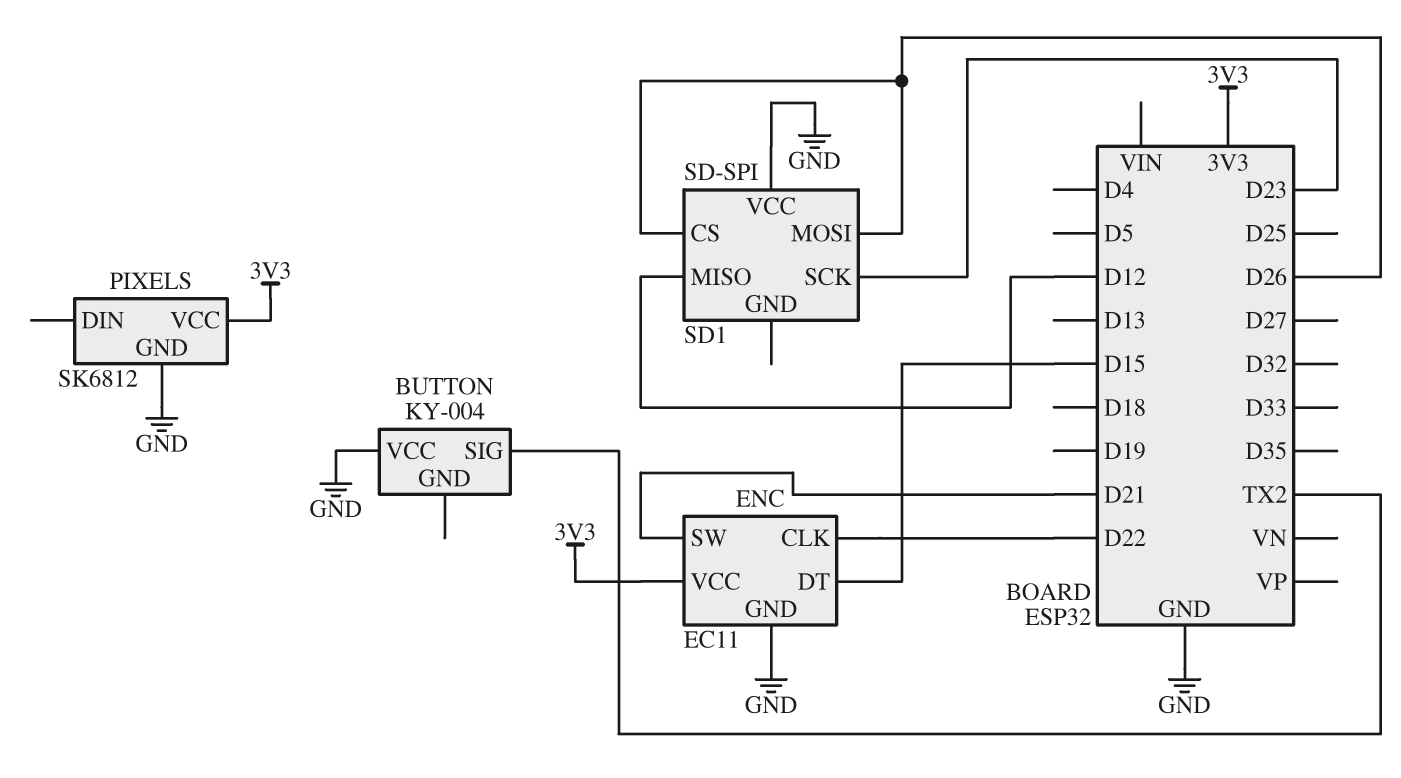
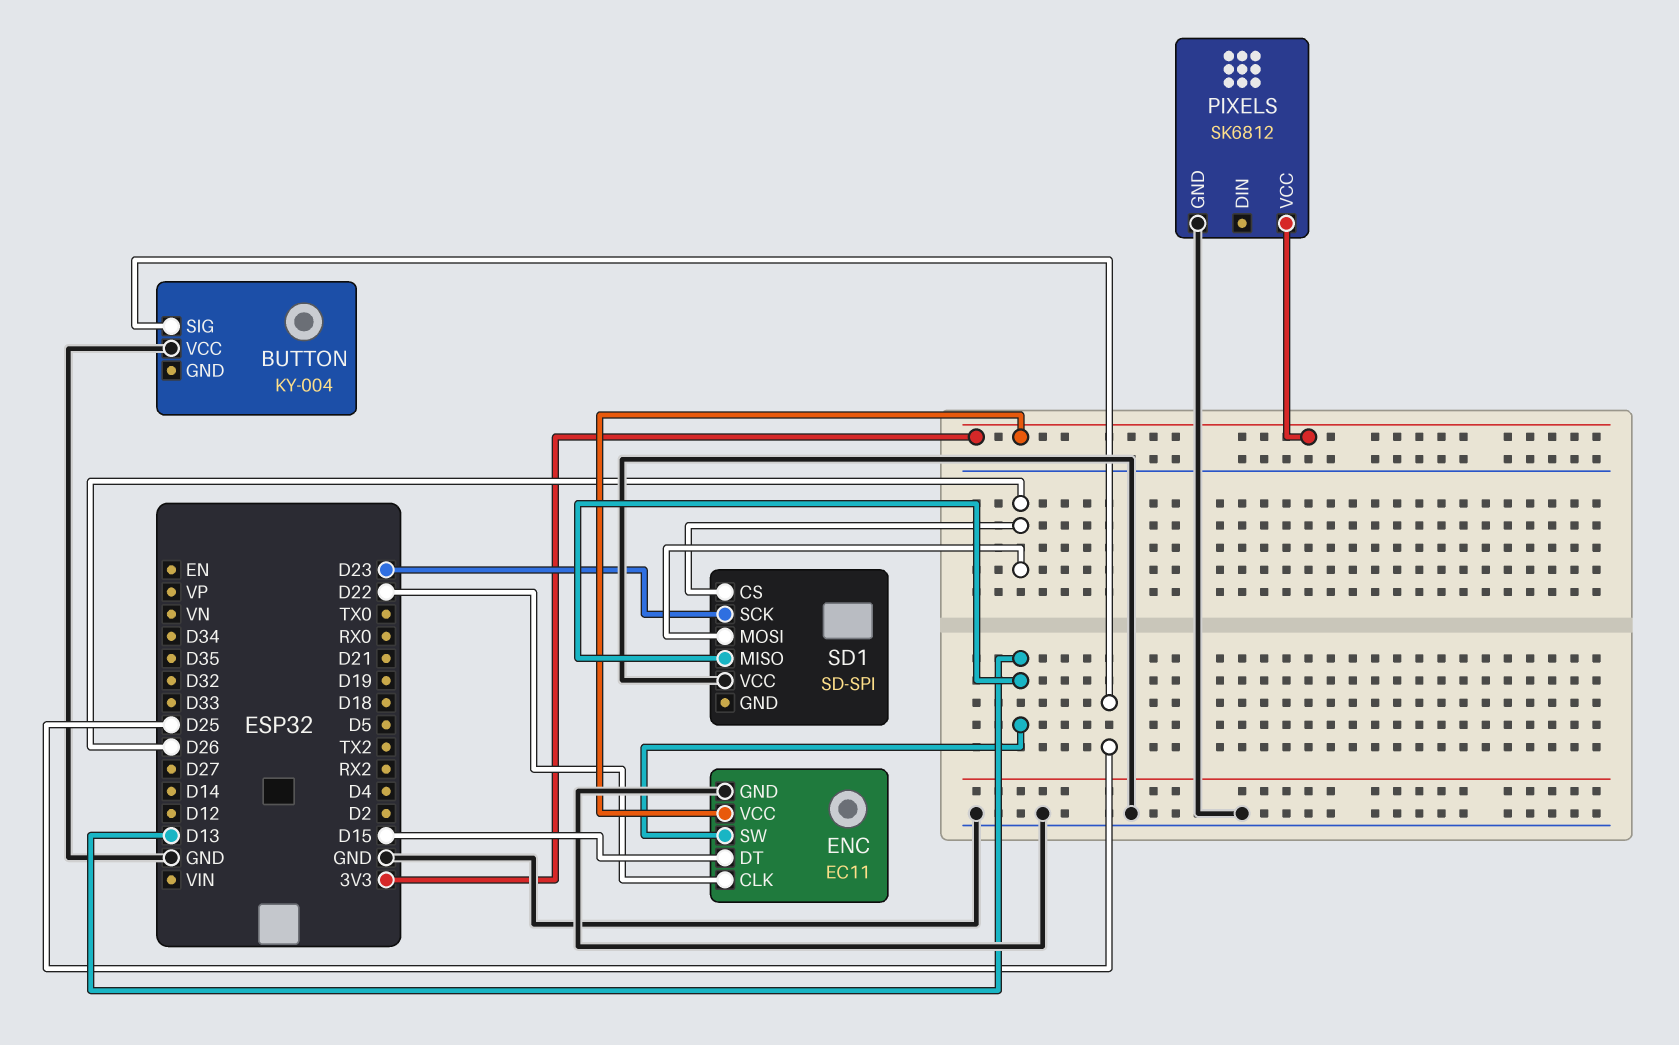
BUTTON pin SIG: TX2 -> D25
ENC pin SW: D21 -> D13
SD1 pin MISO: D12 -> D13

